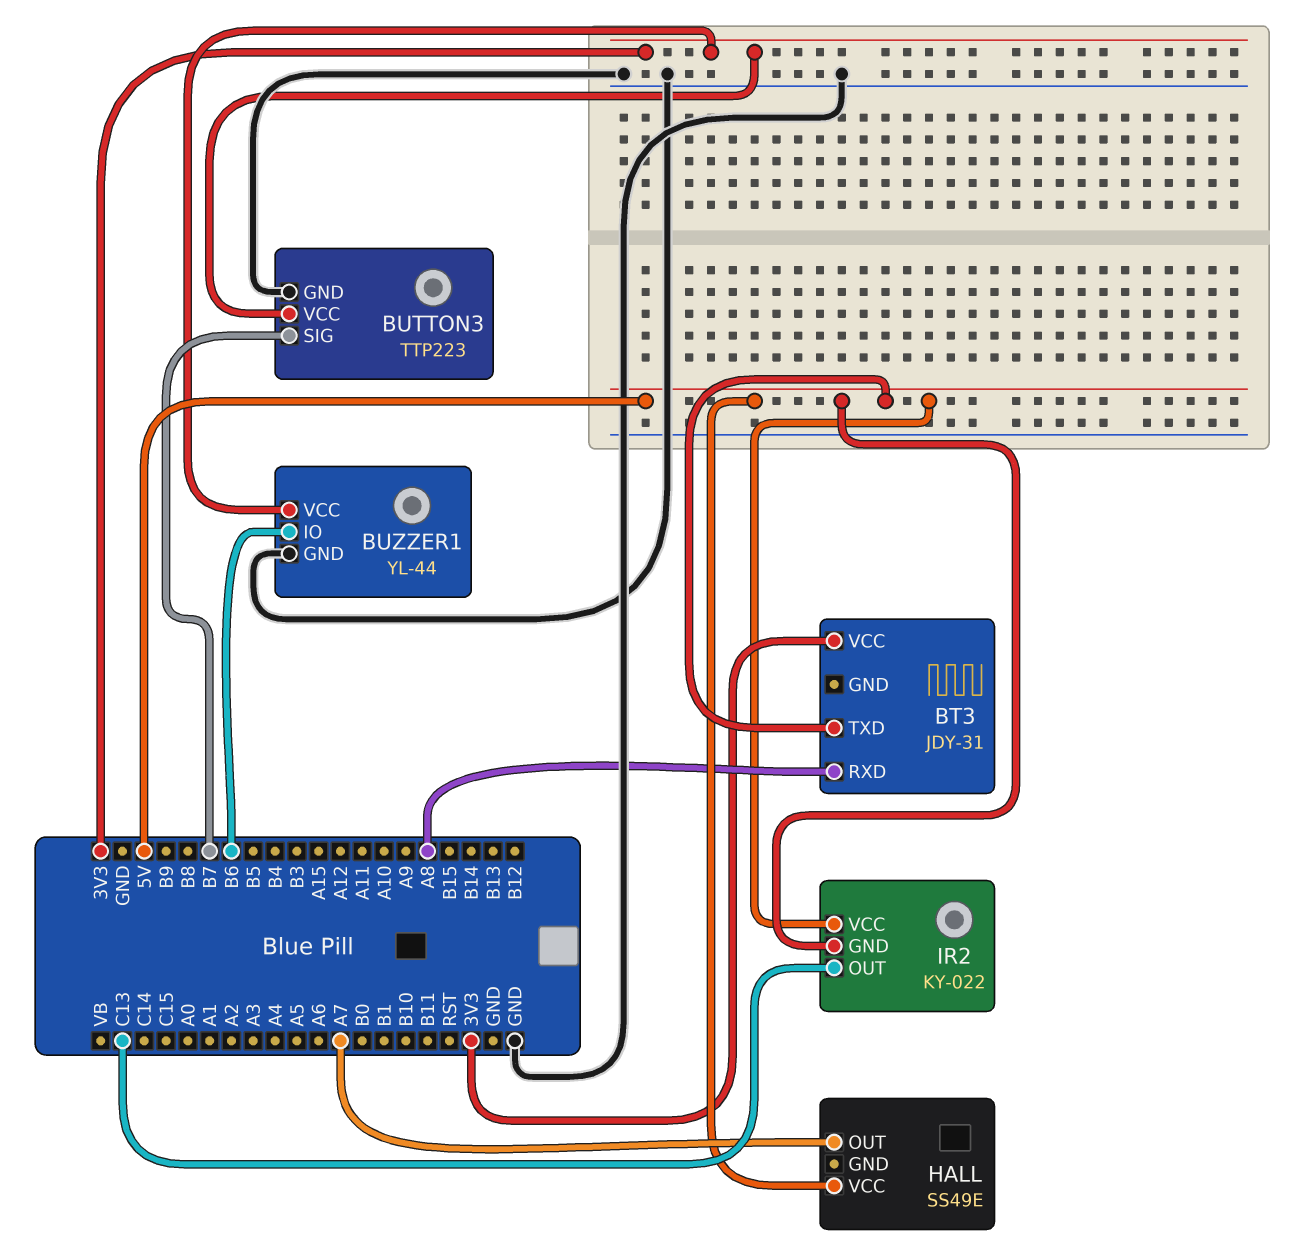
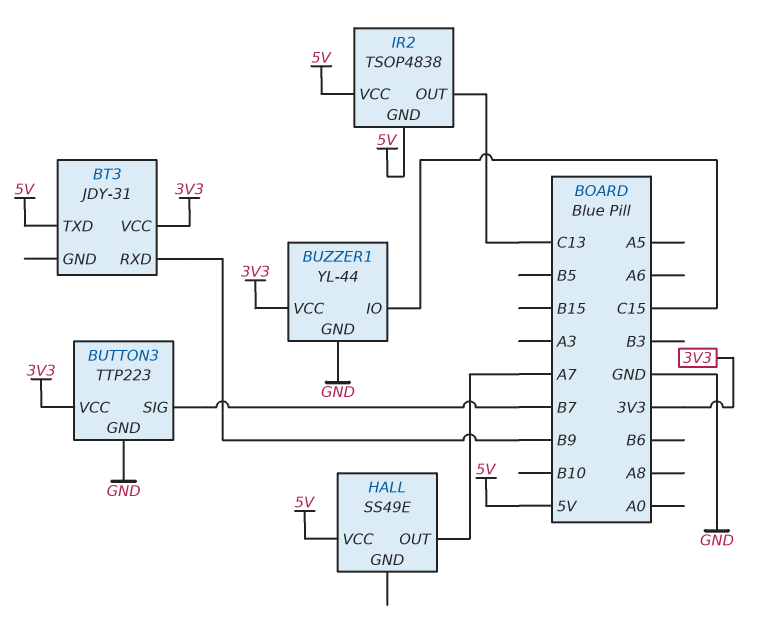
BT3 pin RXD: A8 -> B9
BUZZER1 pin IO: B6 -> C15
IR2: KY-022 -> TSOP4838

